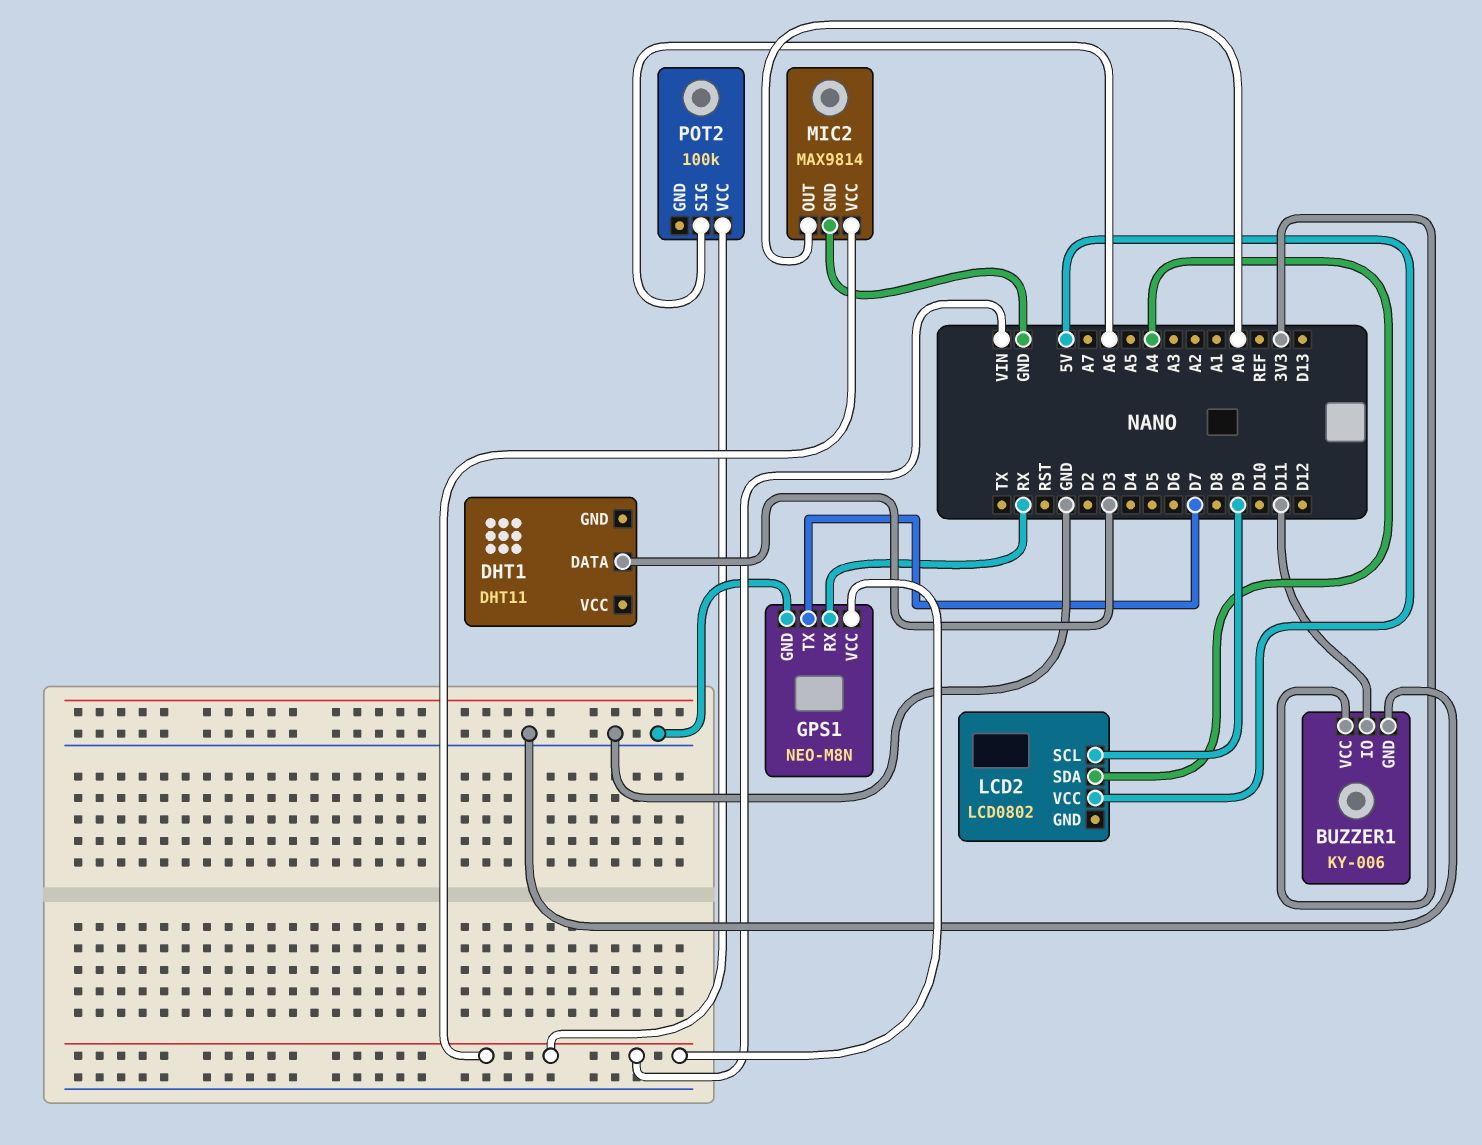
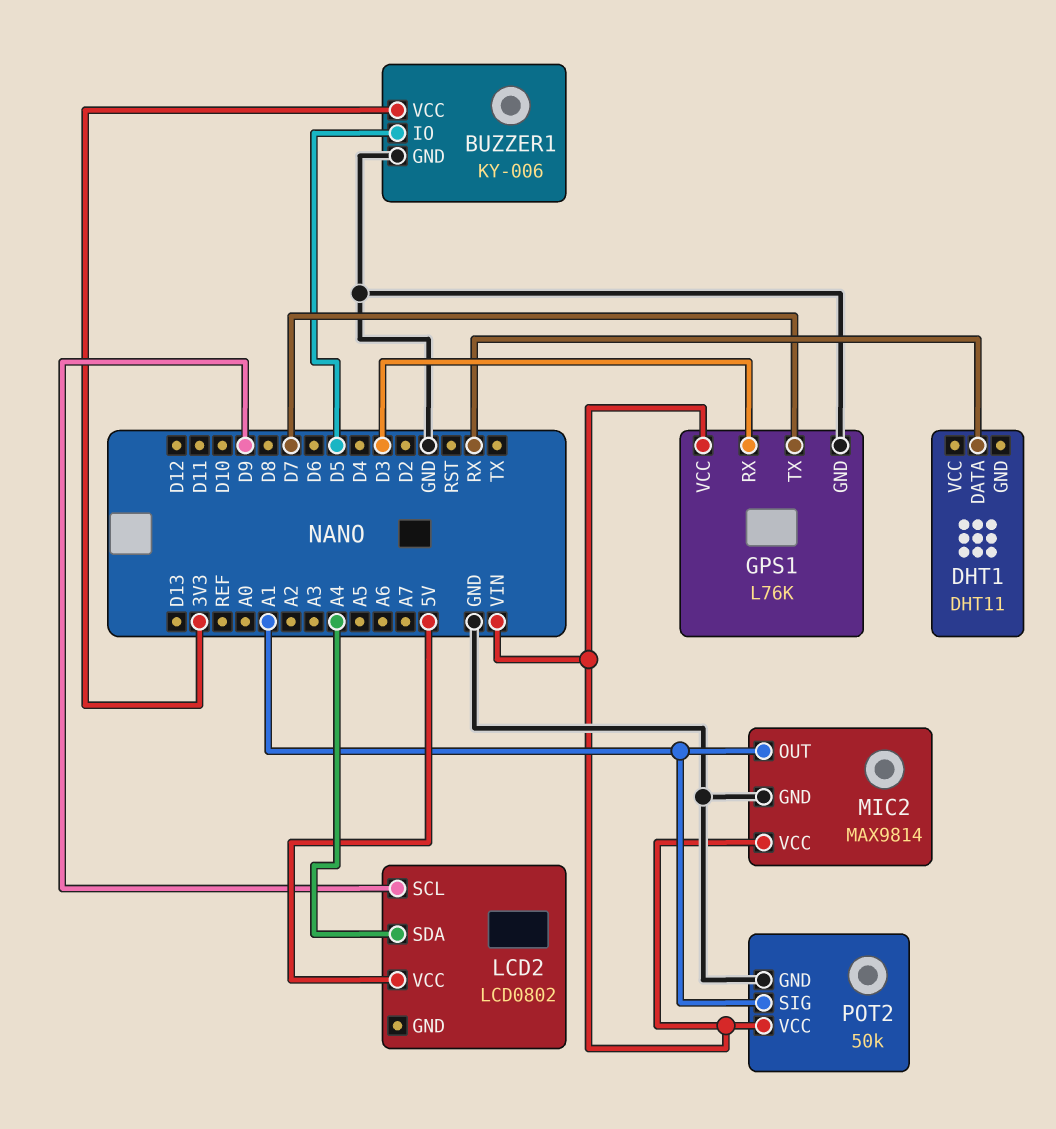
BUZZER1 pin IO: D11 -> D5
DHT1 pin DATA: D3 -> RX
GPS1: NEO-M8N -> L76K
GPS1 pin RX: RX -> D3
MIC2 pin OUT: A0 -> A1
POT2: 100k -> 50k
POT2 pin GND: none -> GND
POT2 pin SIG: A6 -> A1

